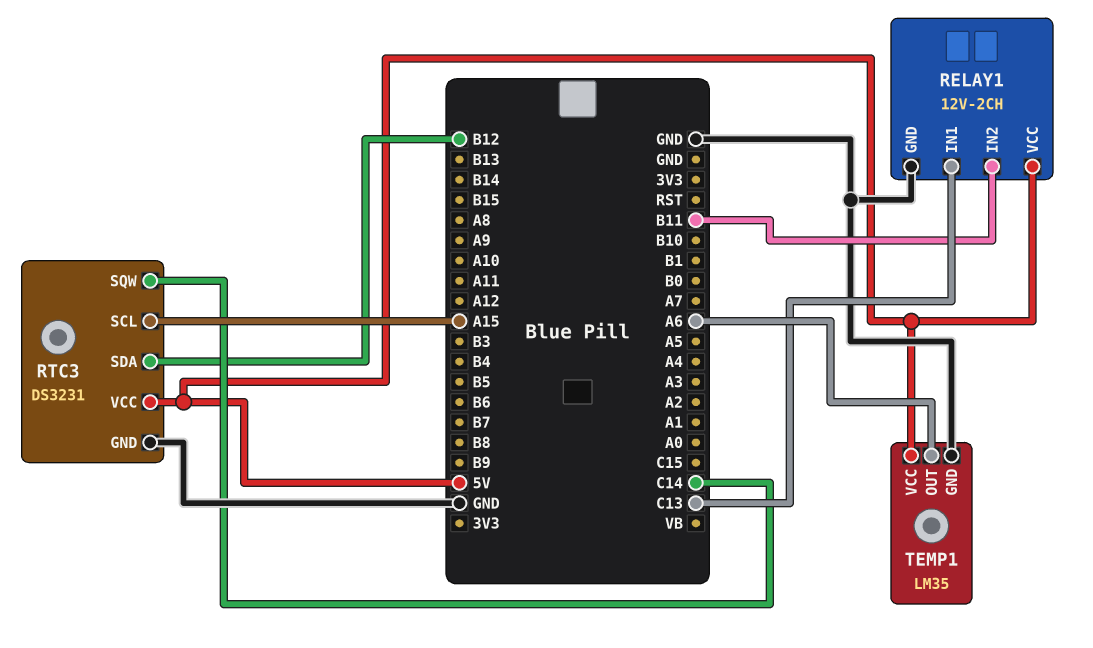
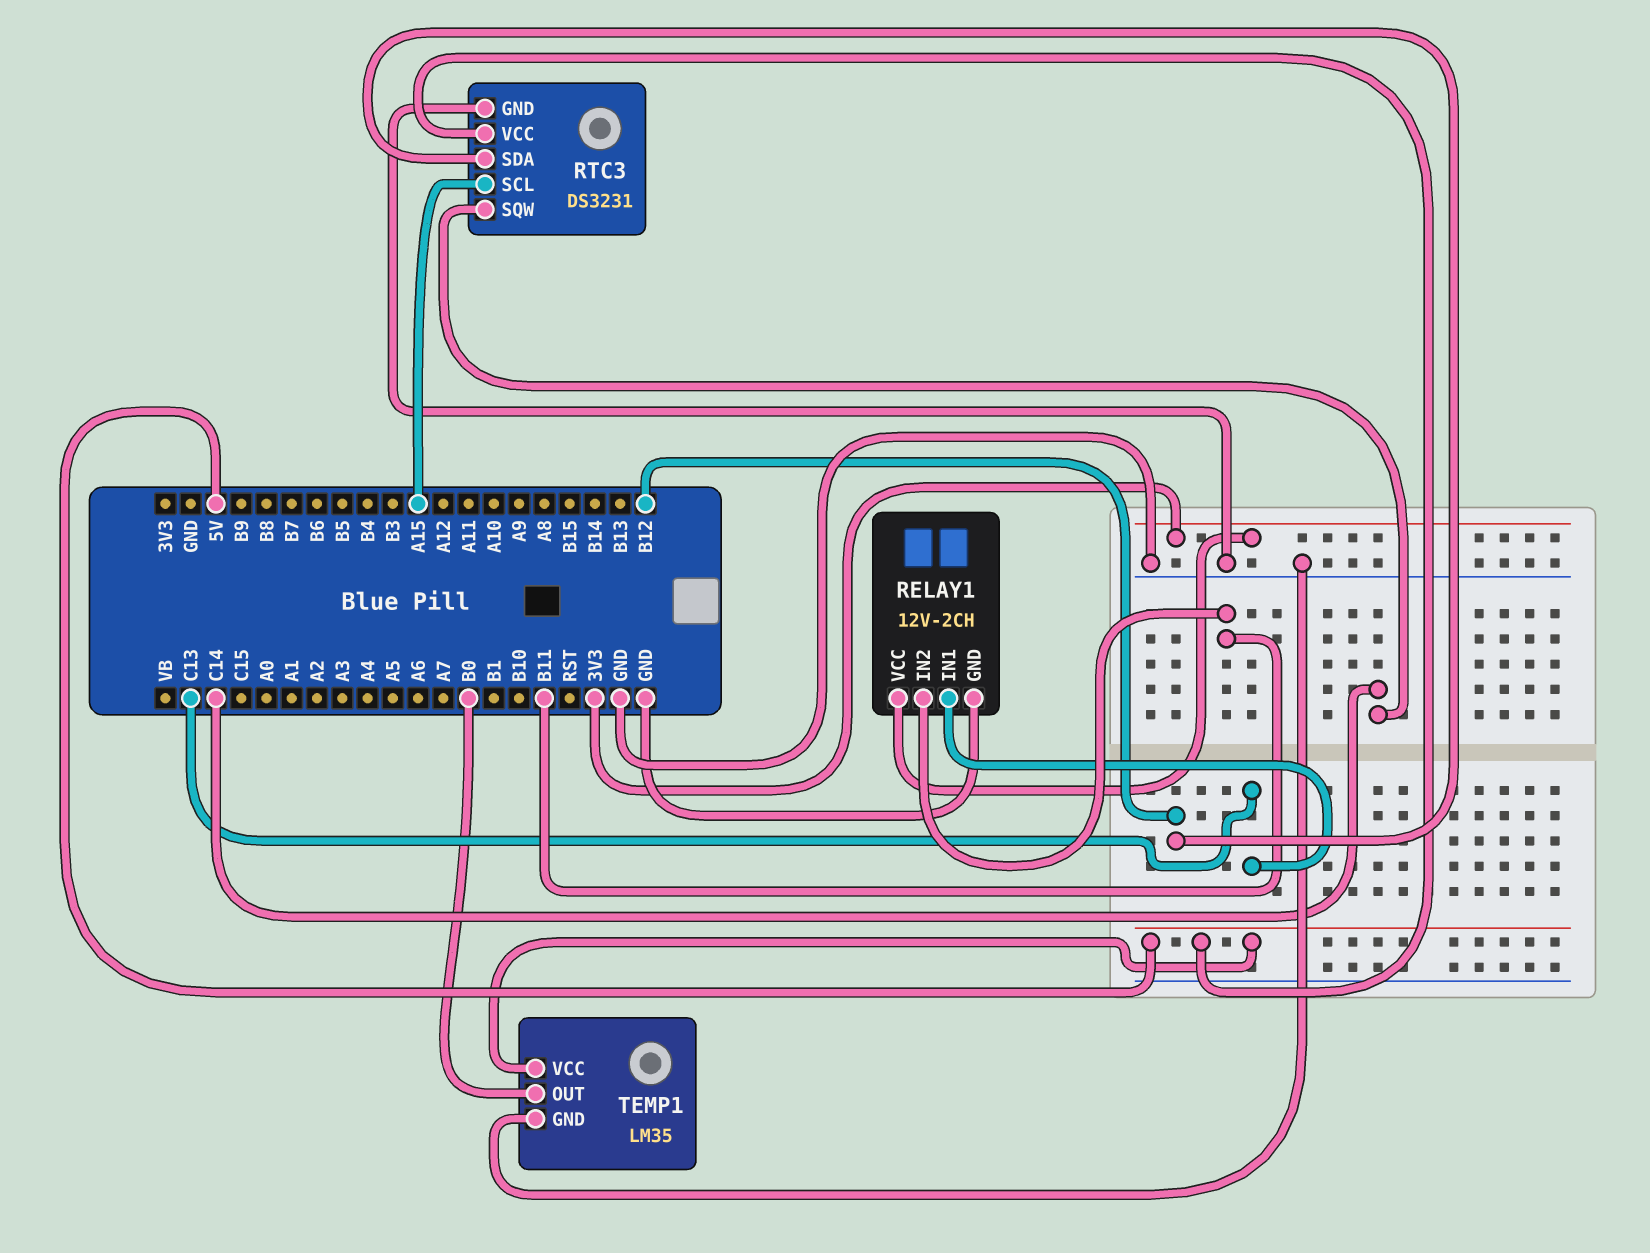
RELAY1 pin VCC: 5V -> 3V3
TEMP1 pin OUT: A6 -> B0

